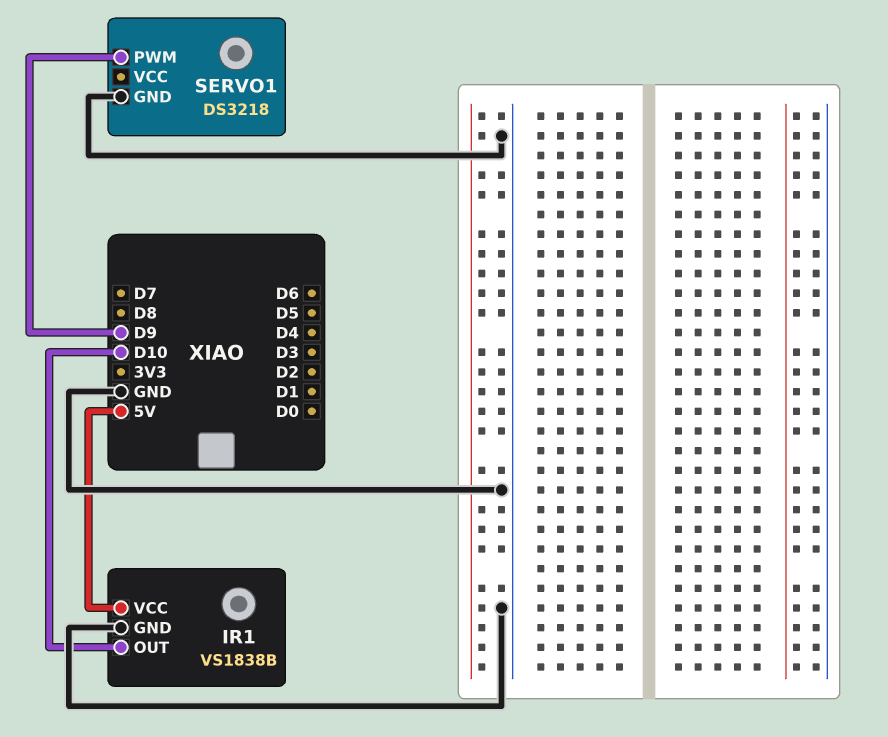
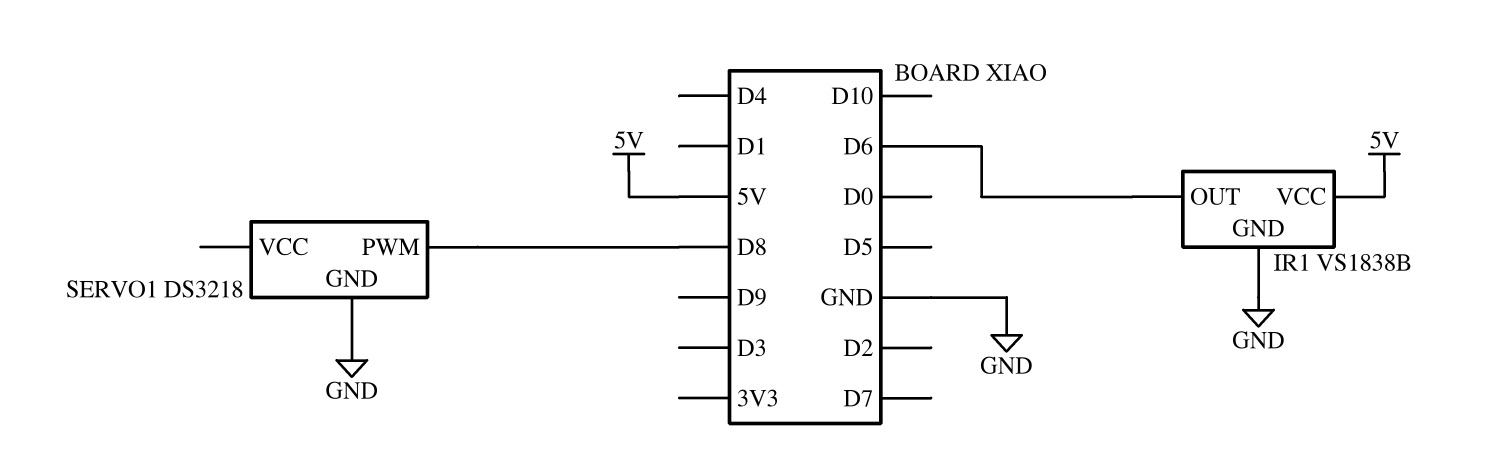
IR1 pin OUT: D10 -> D6
SERVO1 pin PWM: D9 -> D8

